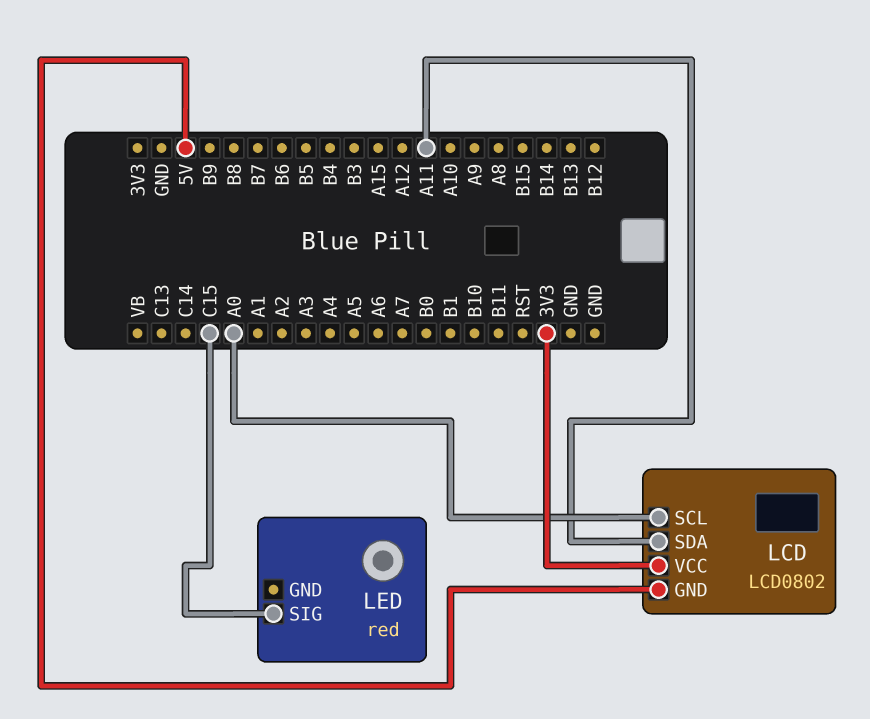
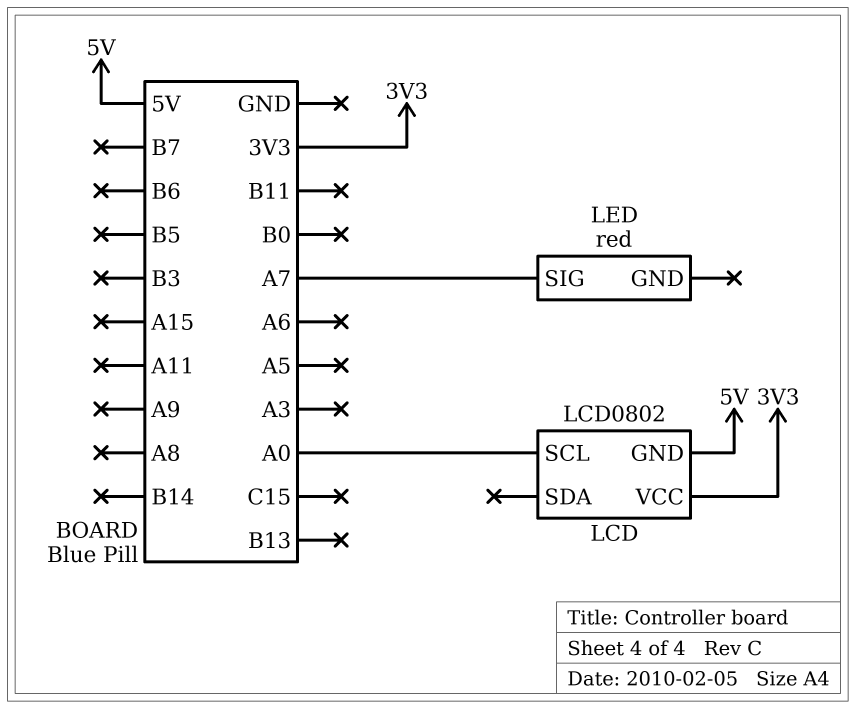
LCD pin SDA: A11 -> none
LED pin SIG: C15 -> A7

